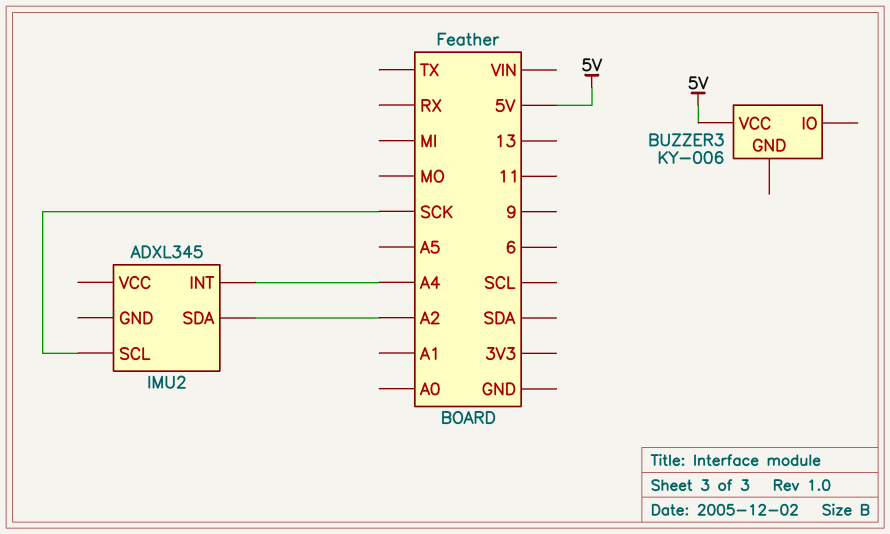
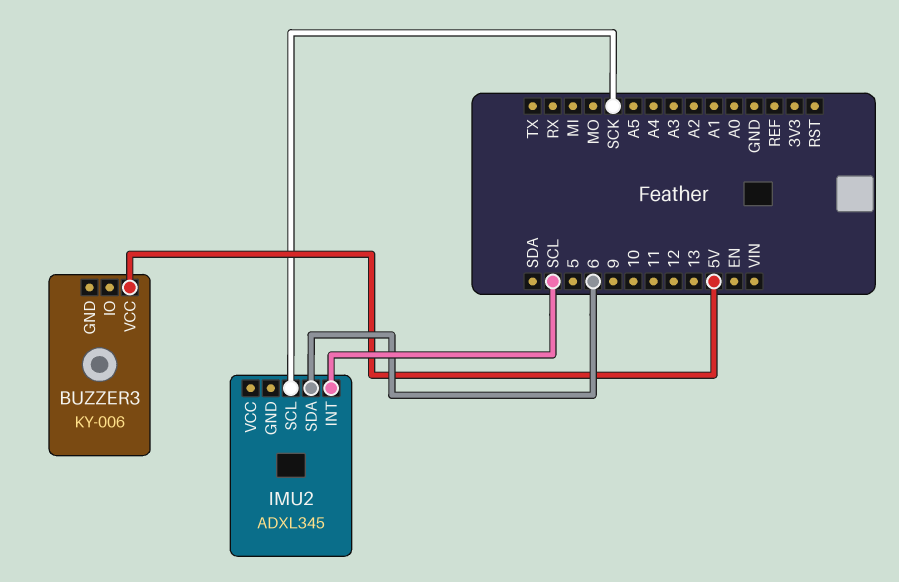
IMU2 pin INT: A4 -> SCL
IMU2 pin SDA: A2 -> 6

